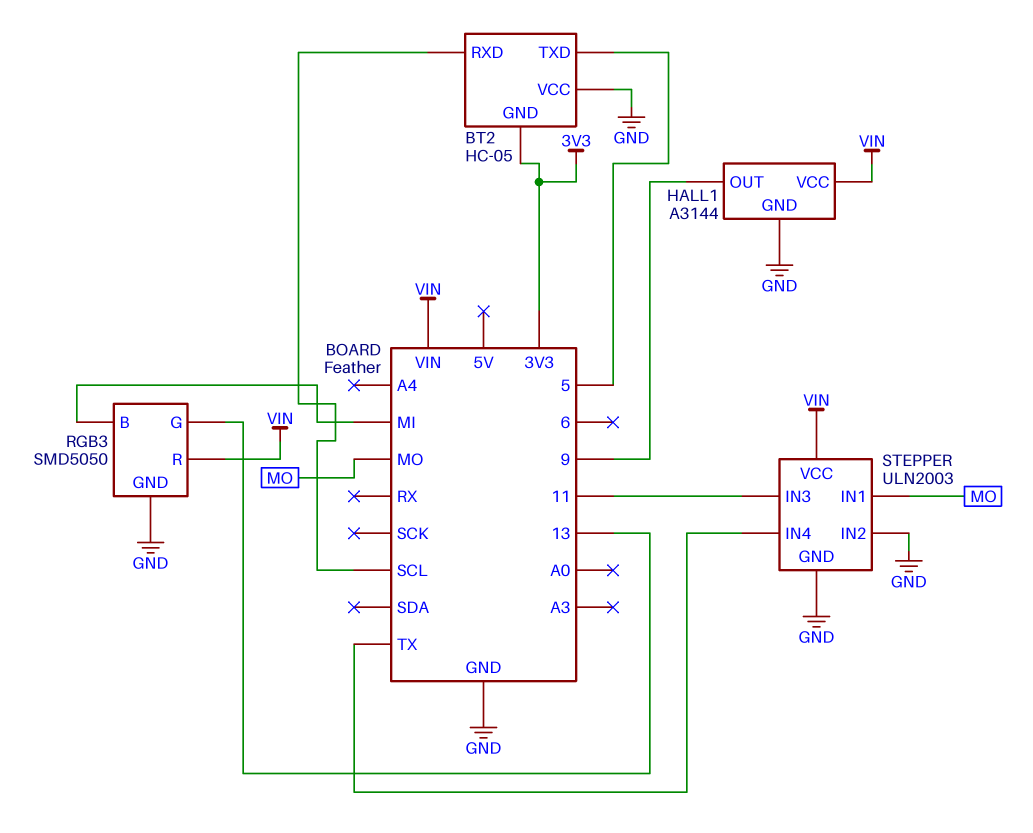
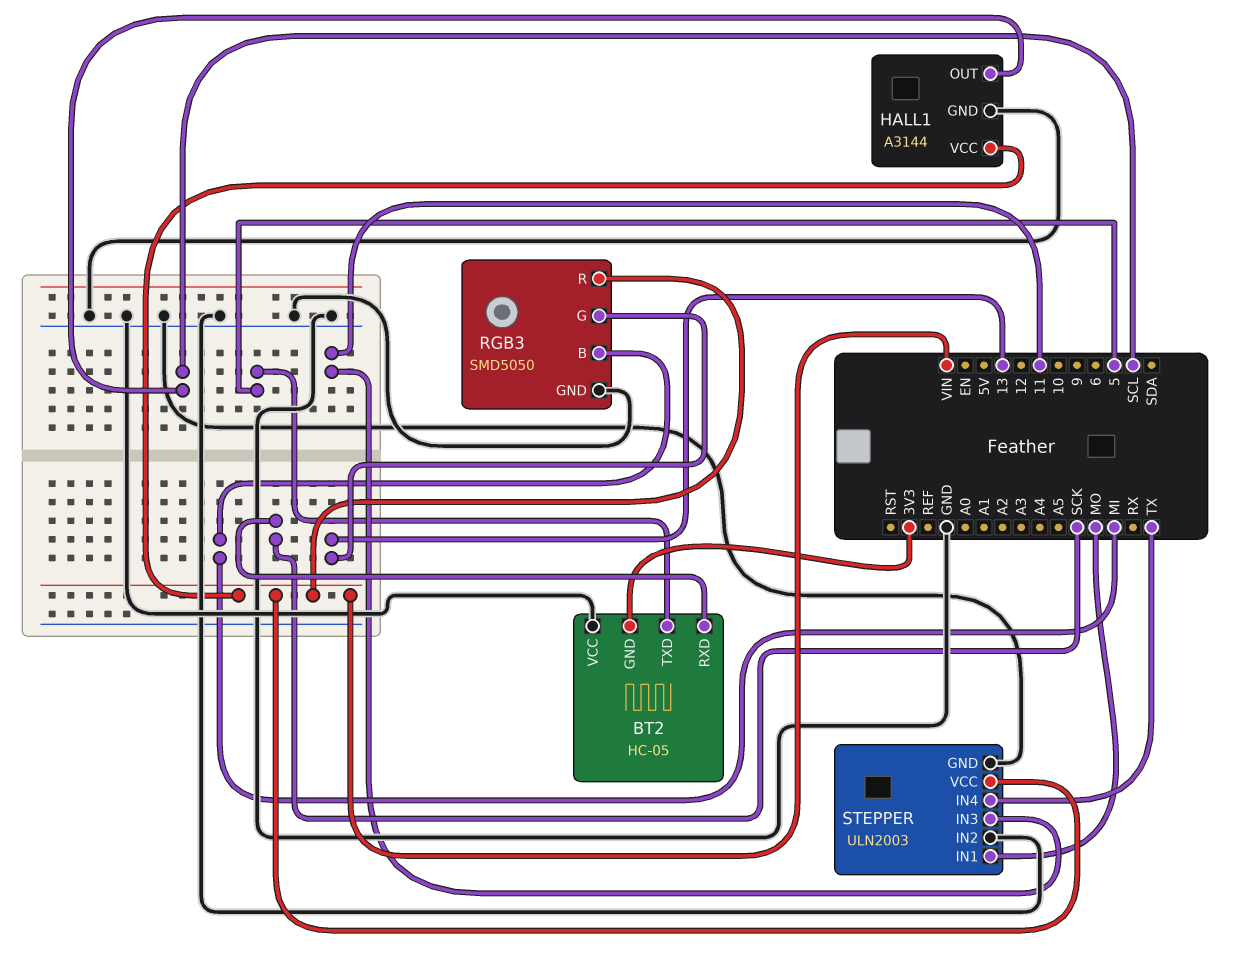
BT2 pin RXD: SCL -> SCK
HALL1 pin OUT: 9 -> SCL

